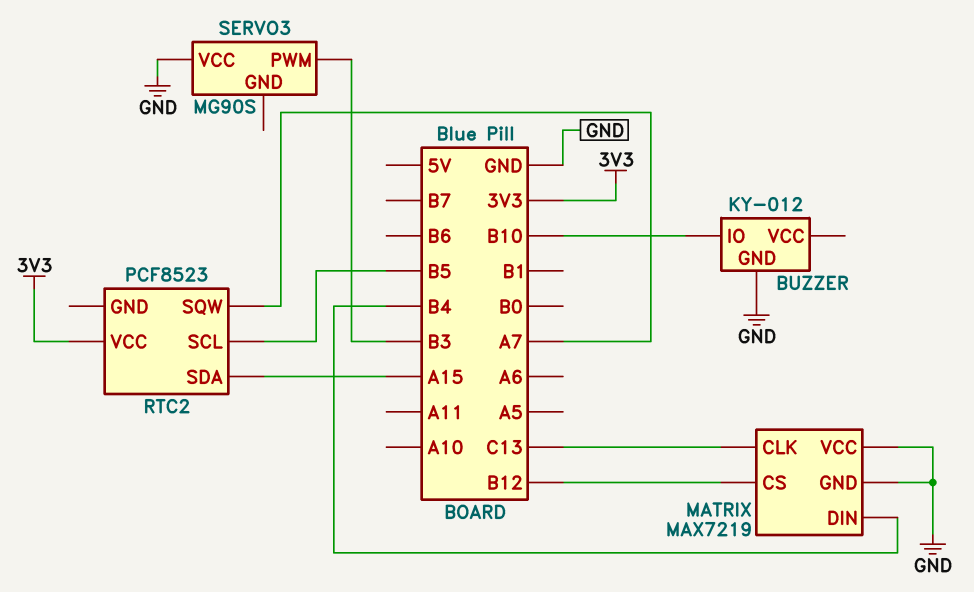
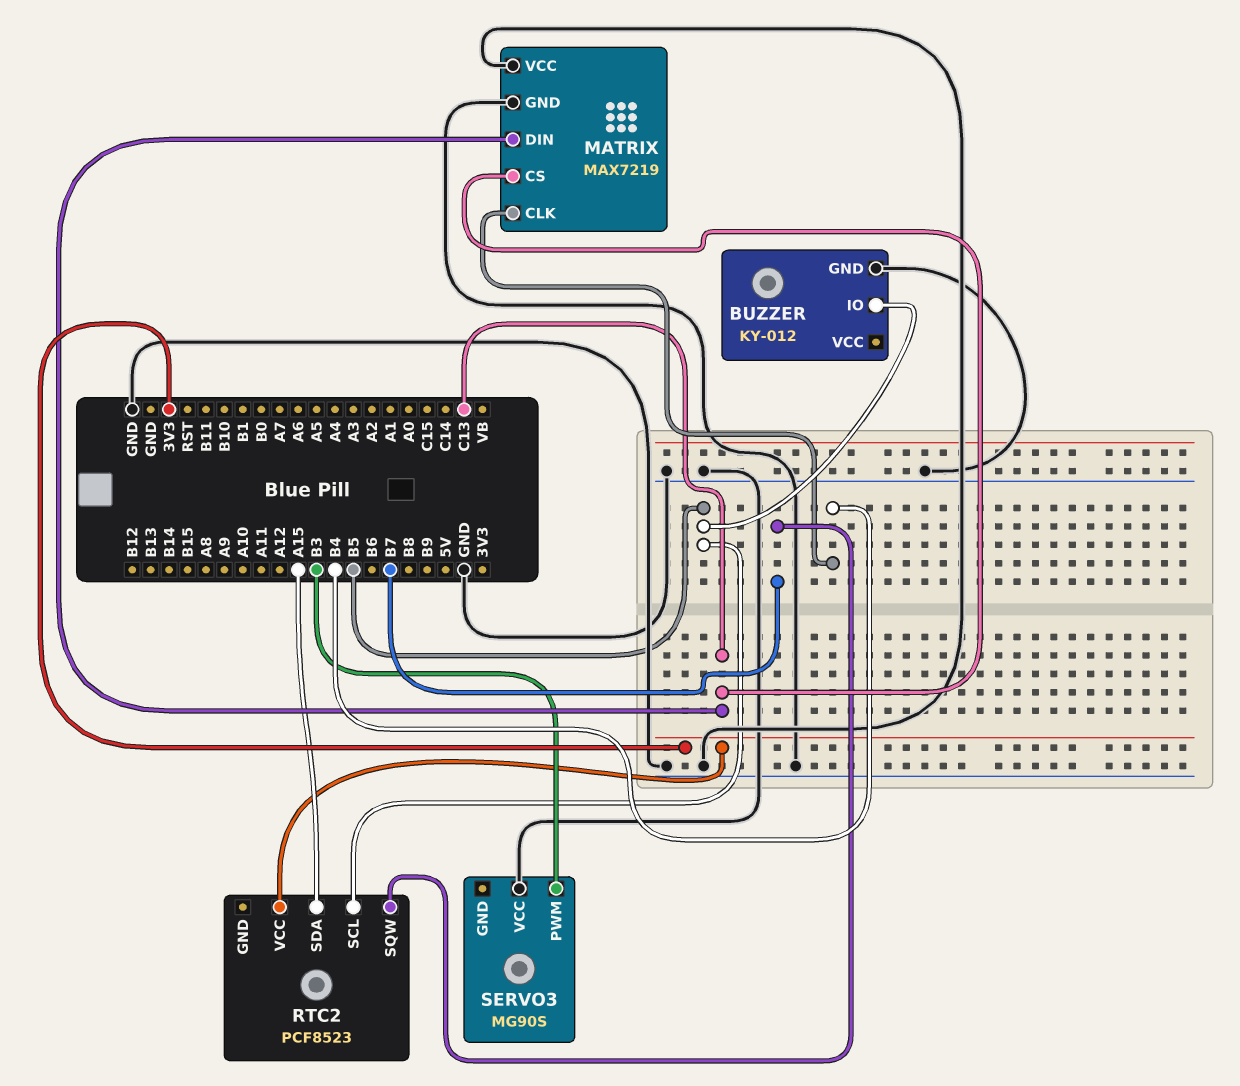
BUZZER pin IO: B10 -> B5
MATRIX pin CLK: C13 -> B4
MATRIX pin CS: B12 -> C13
MATRIX pin DIN: B4 -> C13
RTC2 pin SQW: A7 -> B7

